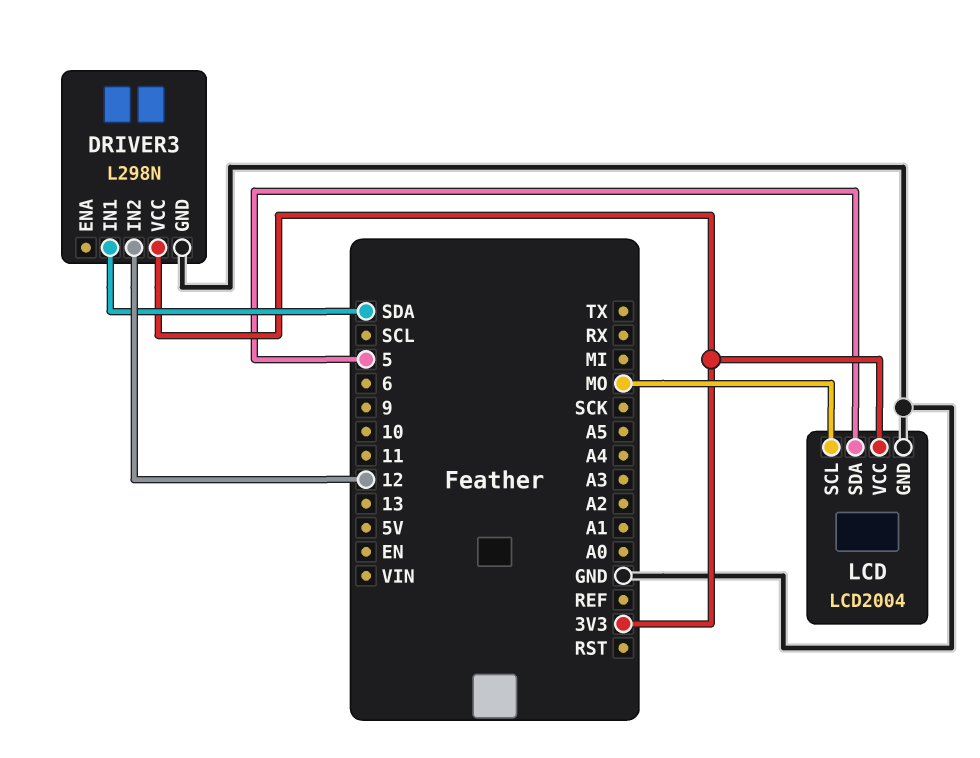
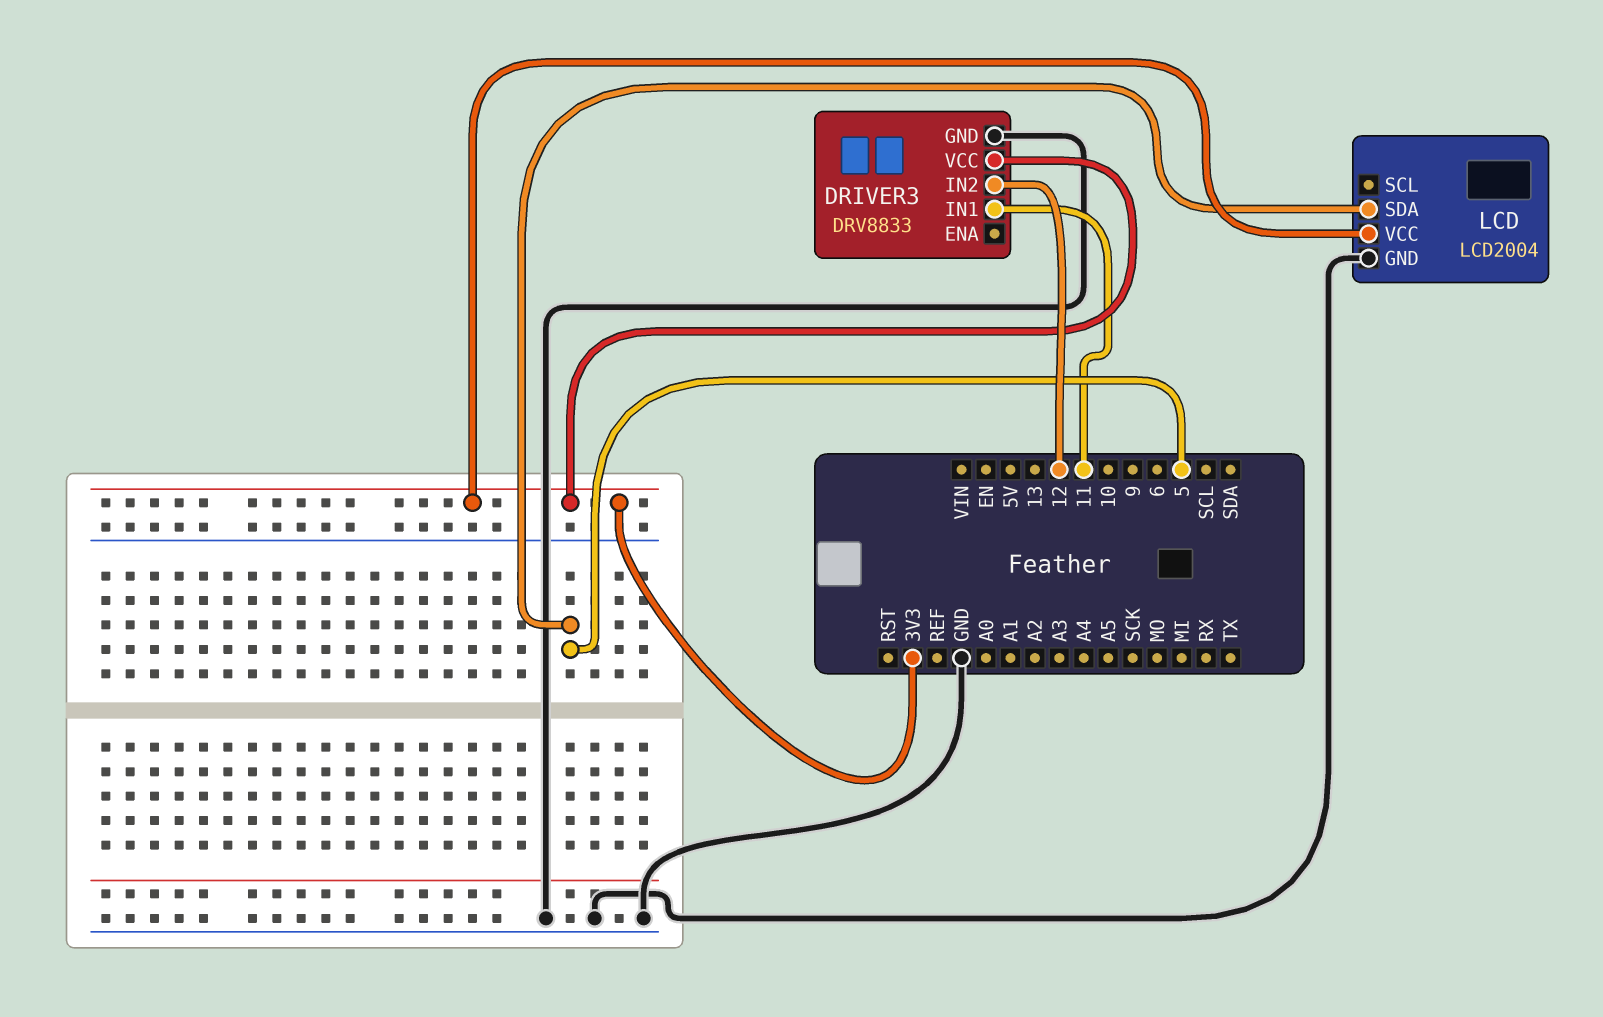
DRIVER3: L298N -> DRV8833
DRIVER3 pin IN1: SDA -> 11
LCD pin SCL: MO -> none

